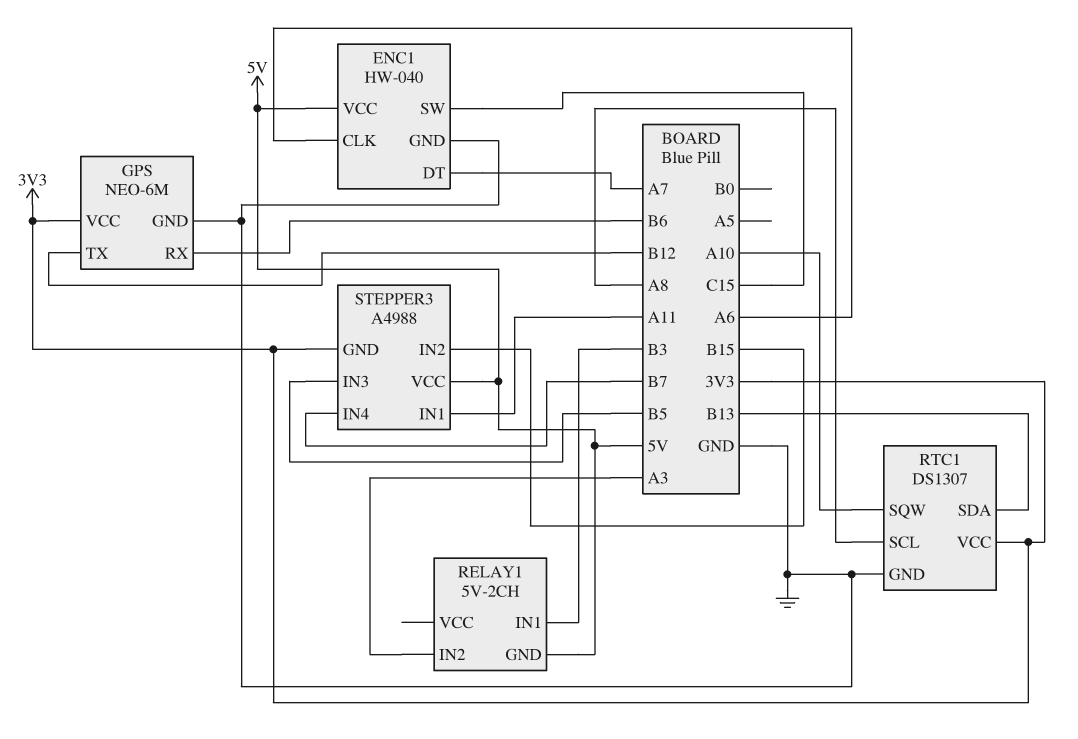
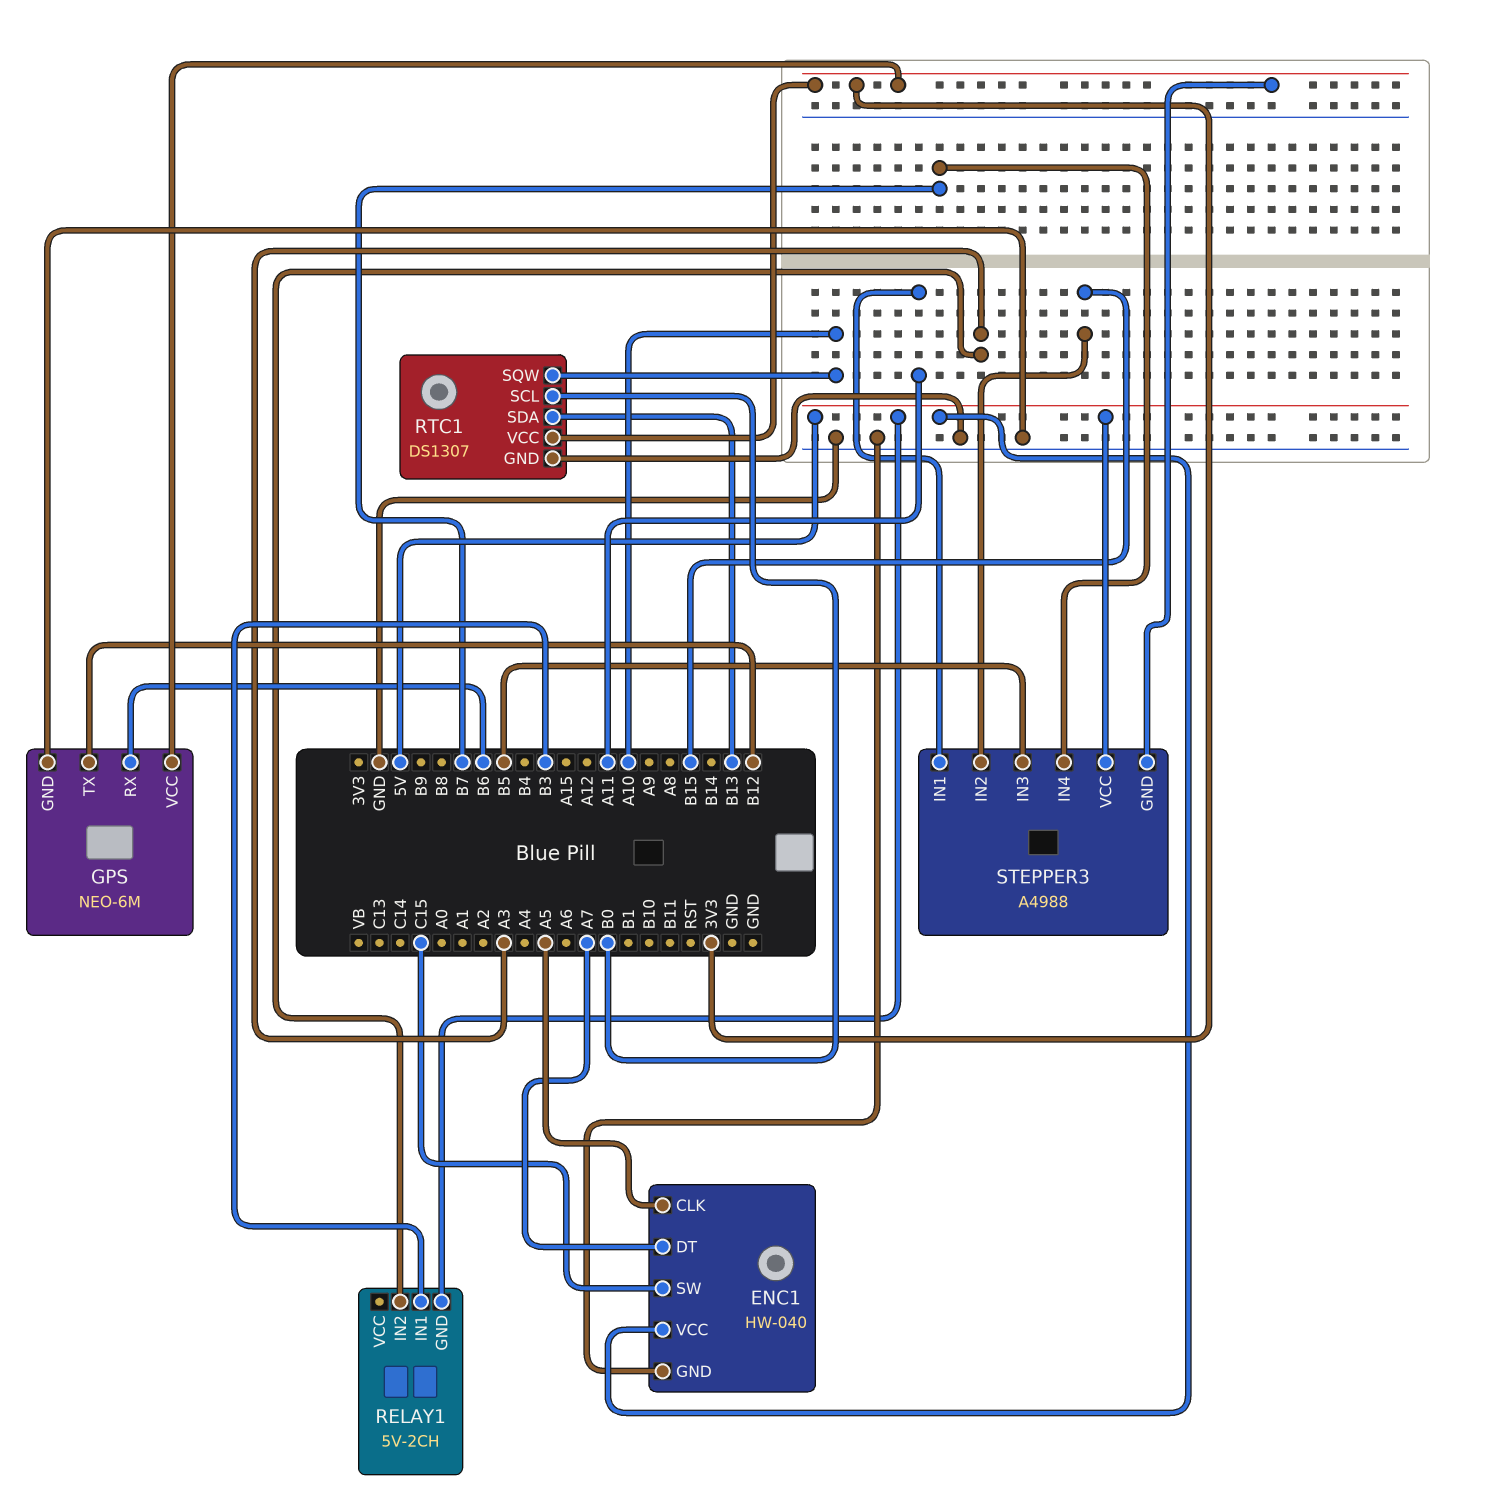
ENC1 pin CLK: A6 -> A5
RTC1 pin SCL: A8 -> B0

